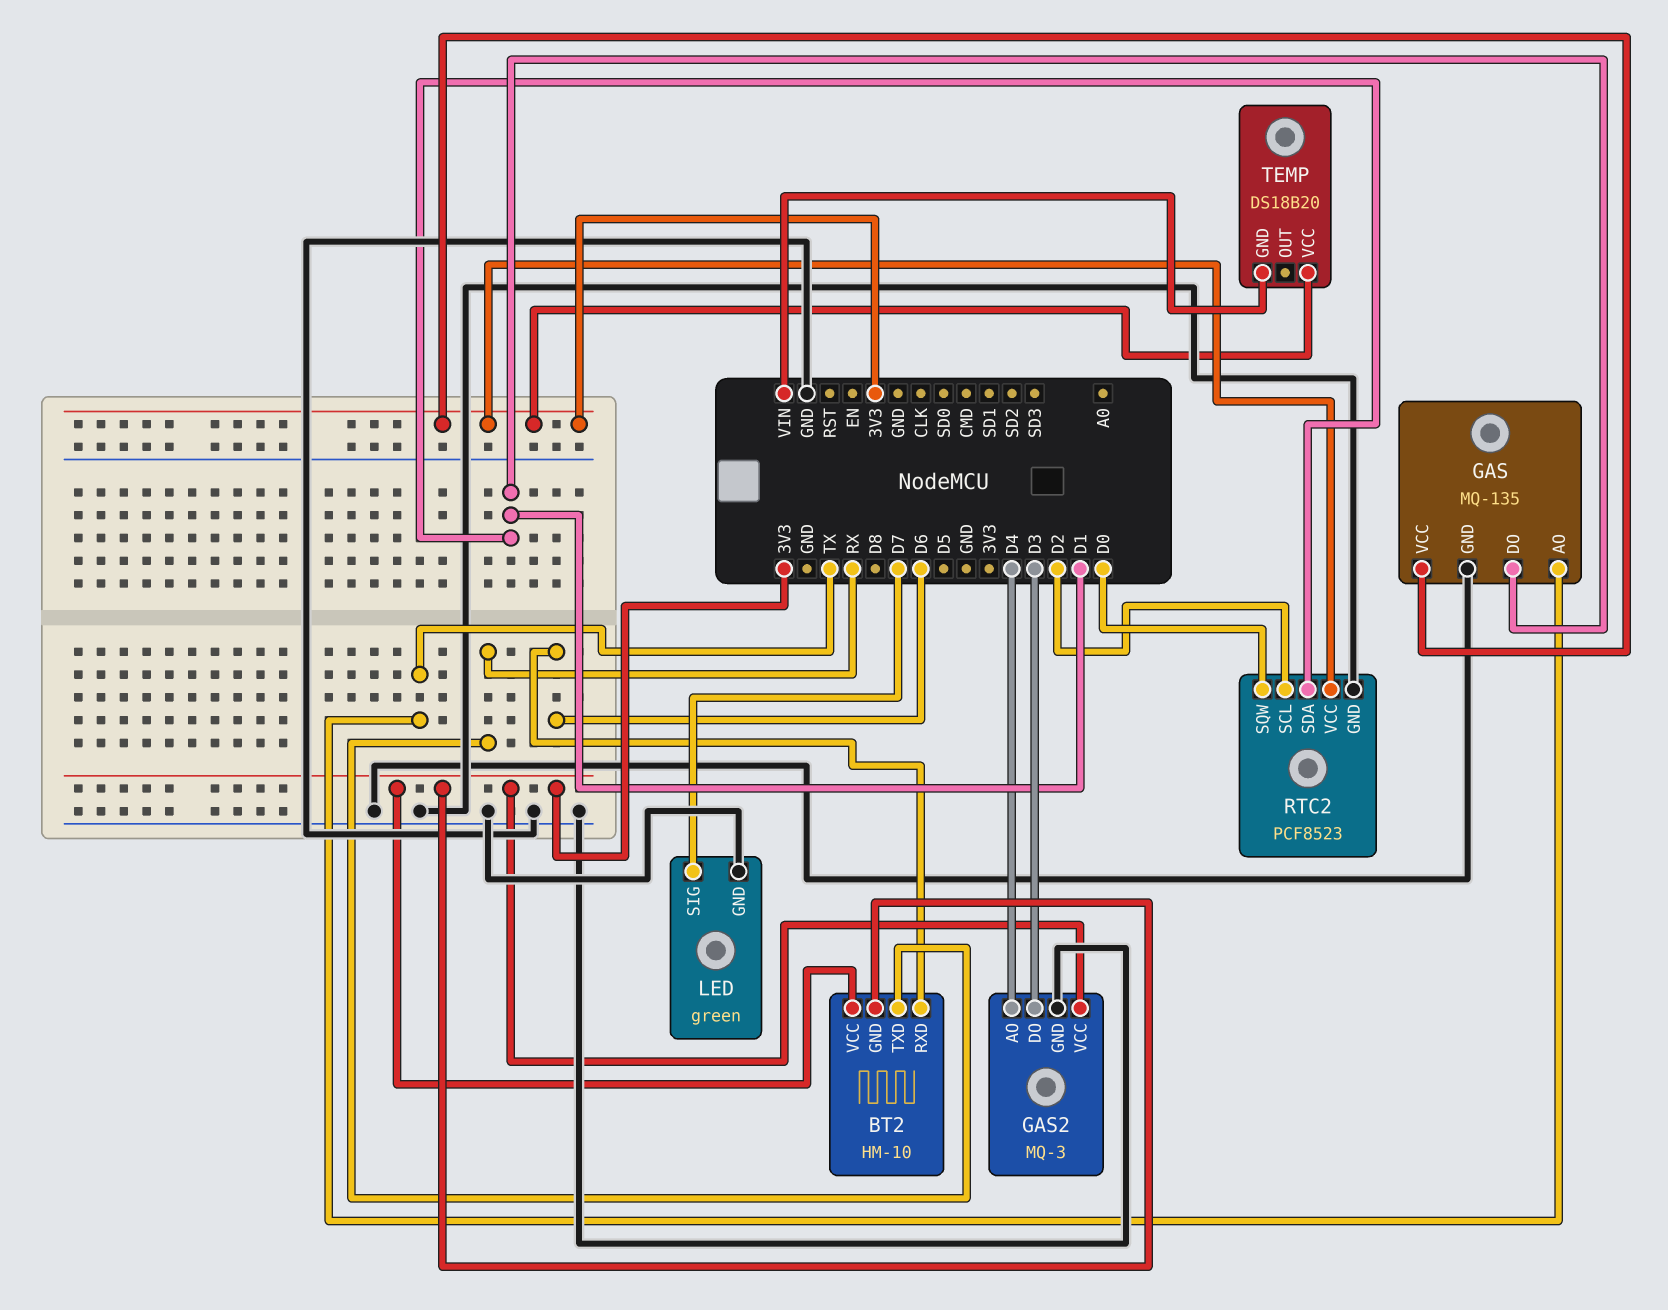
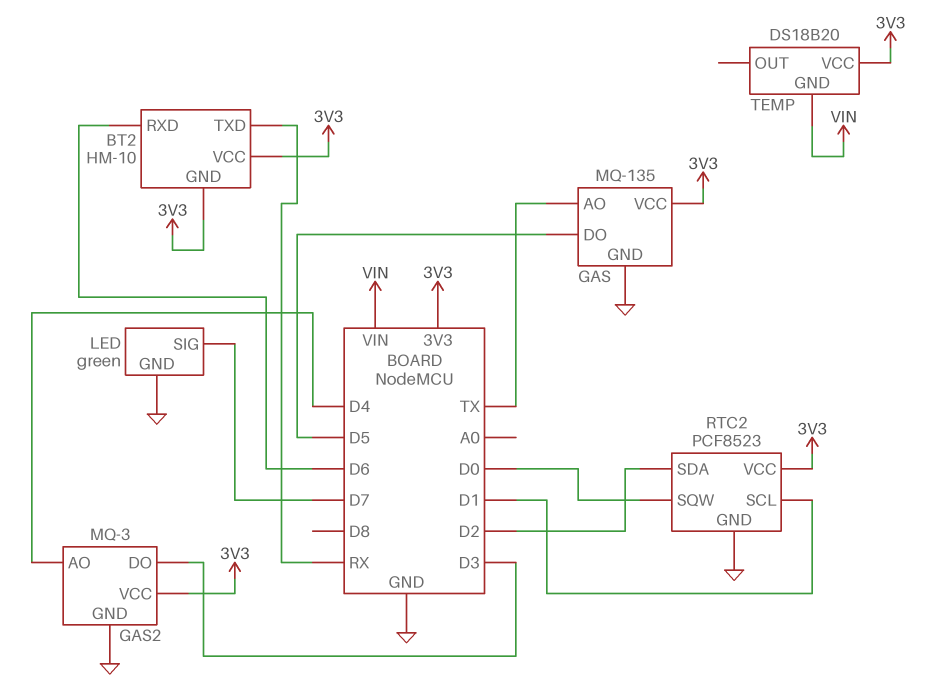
GAS pin DO: D1 -> D5
RTC2 pin SCL: D2 -> D1
RTC2 pin SDA: D1 -> D2

